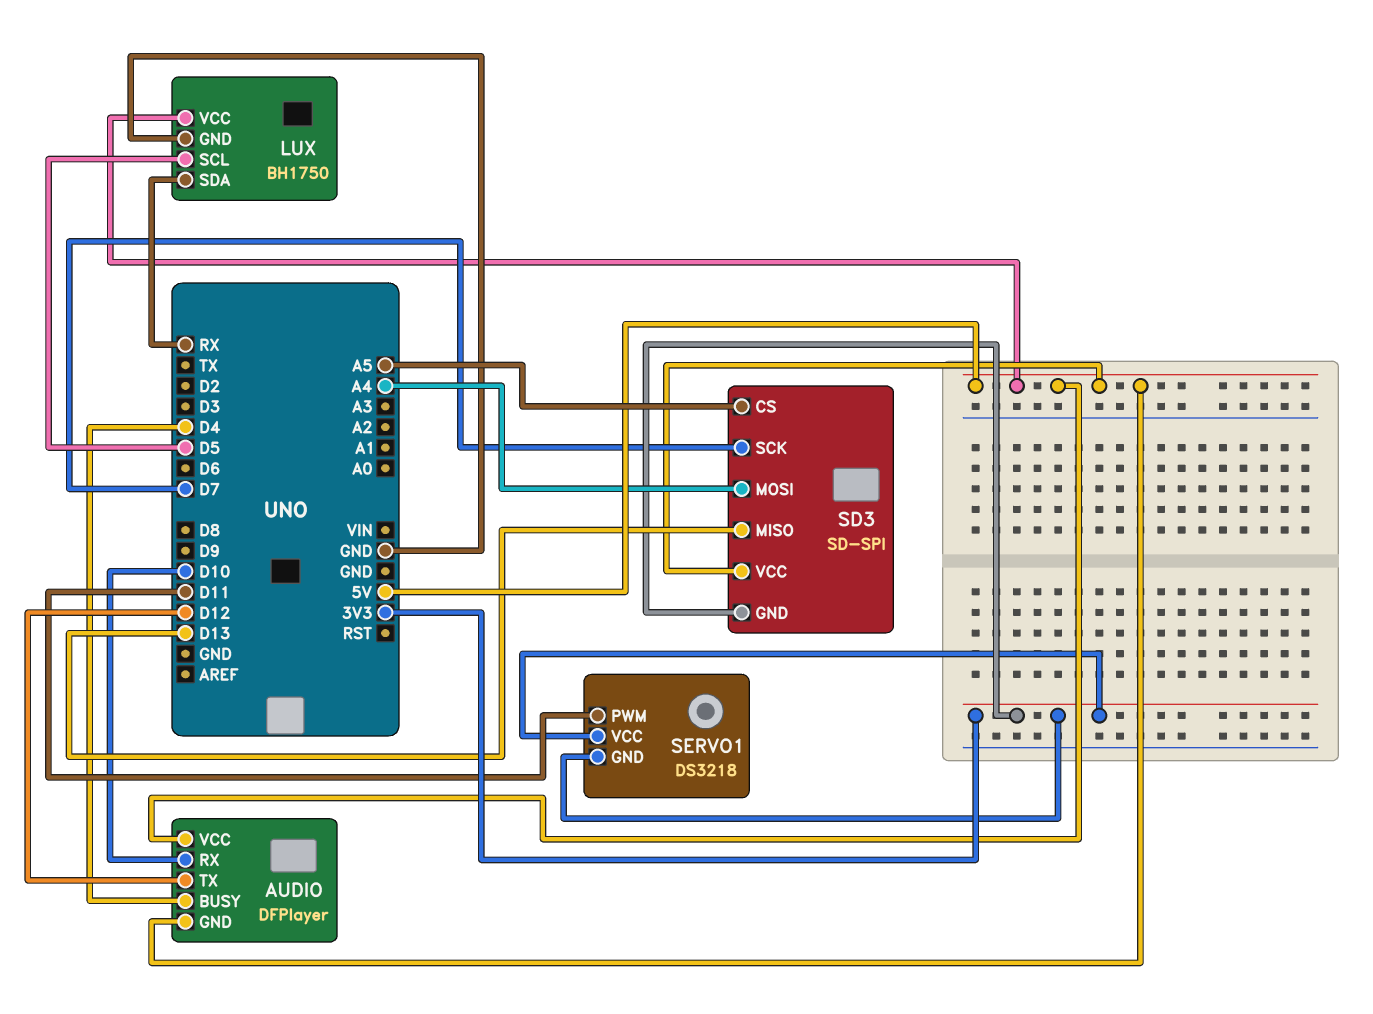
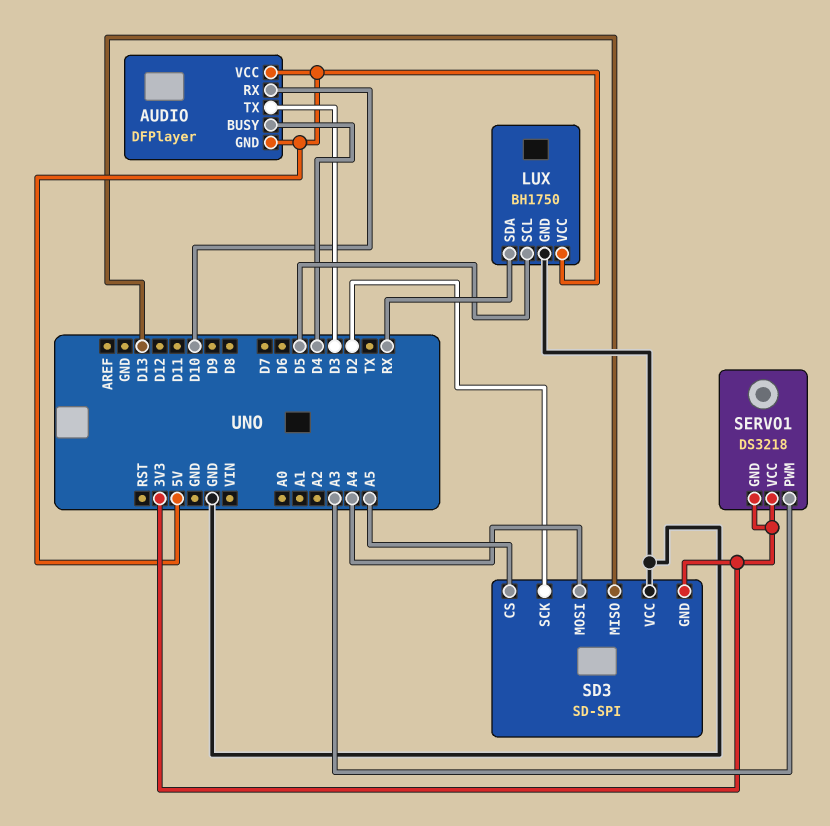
AUDIO pin TX: D12 -> D3
SD3 pin SCK: D7 -> D2
SD3 pin VCC: 5V -> GND
SERVO1 pin PWM: D11 -> A3

